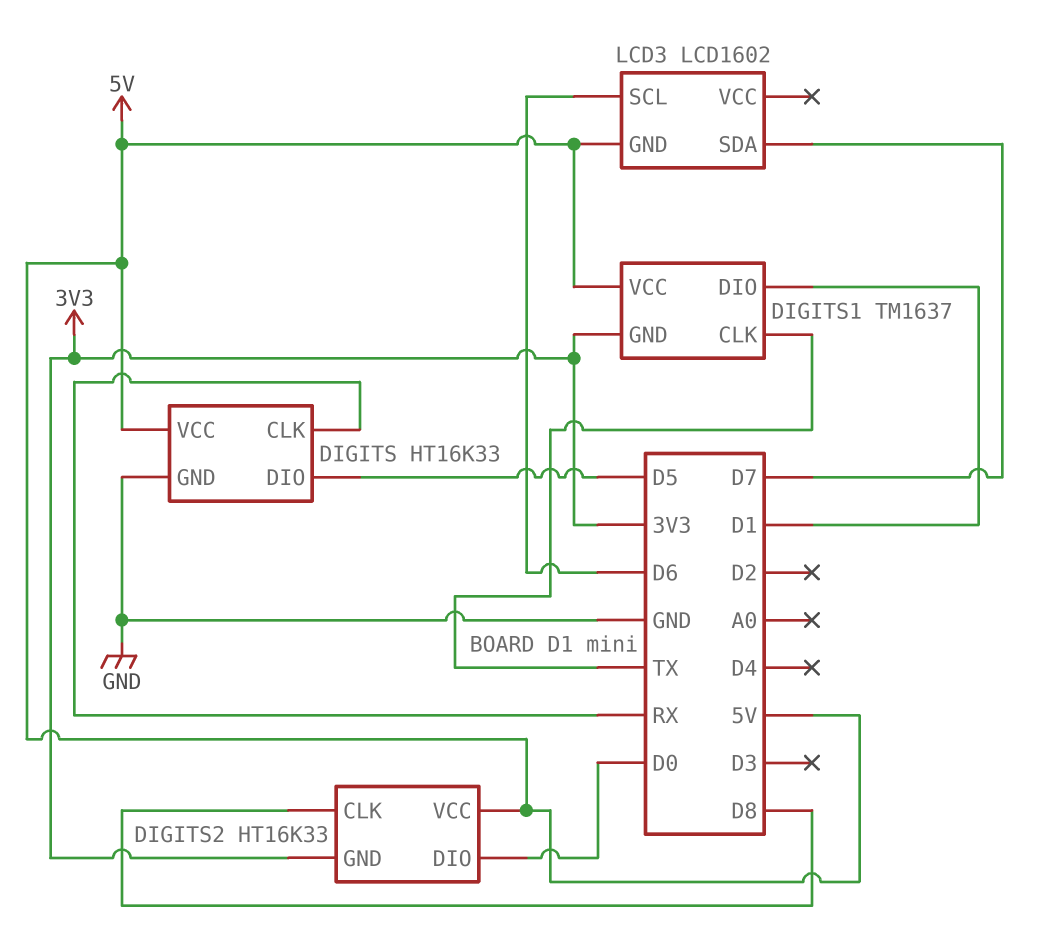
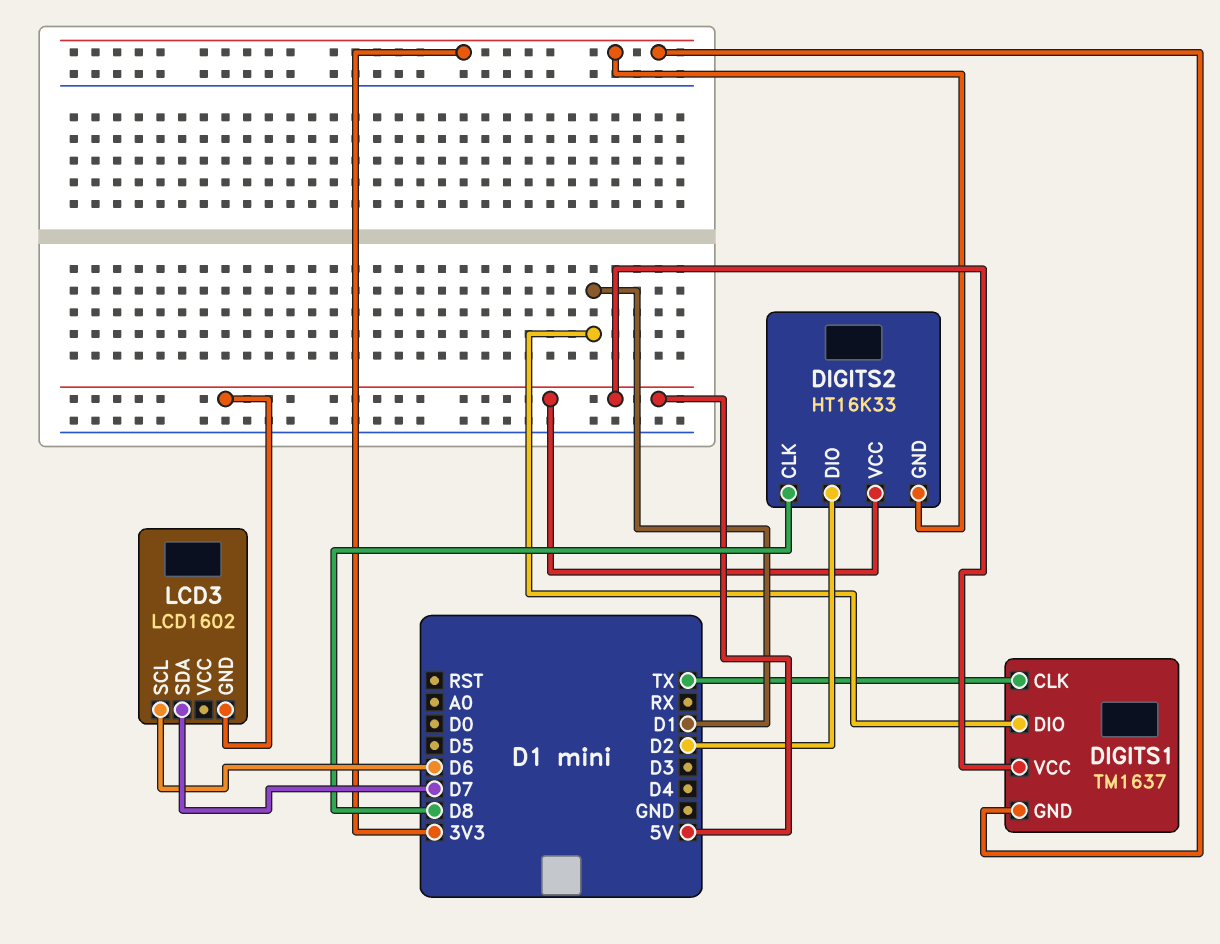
DIGITS: HT16K33 -> none
DIGITS pin CLK: RX -> none
DIGITS pin DIO: D5 -> none
DIGITS pin GND: GND -> none
DIGITS pin VCC: 5V -> none
DIGITS2 pin DIO: D0 -> D2

